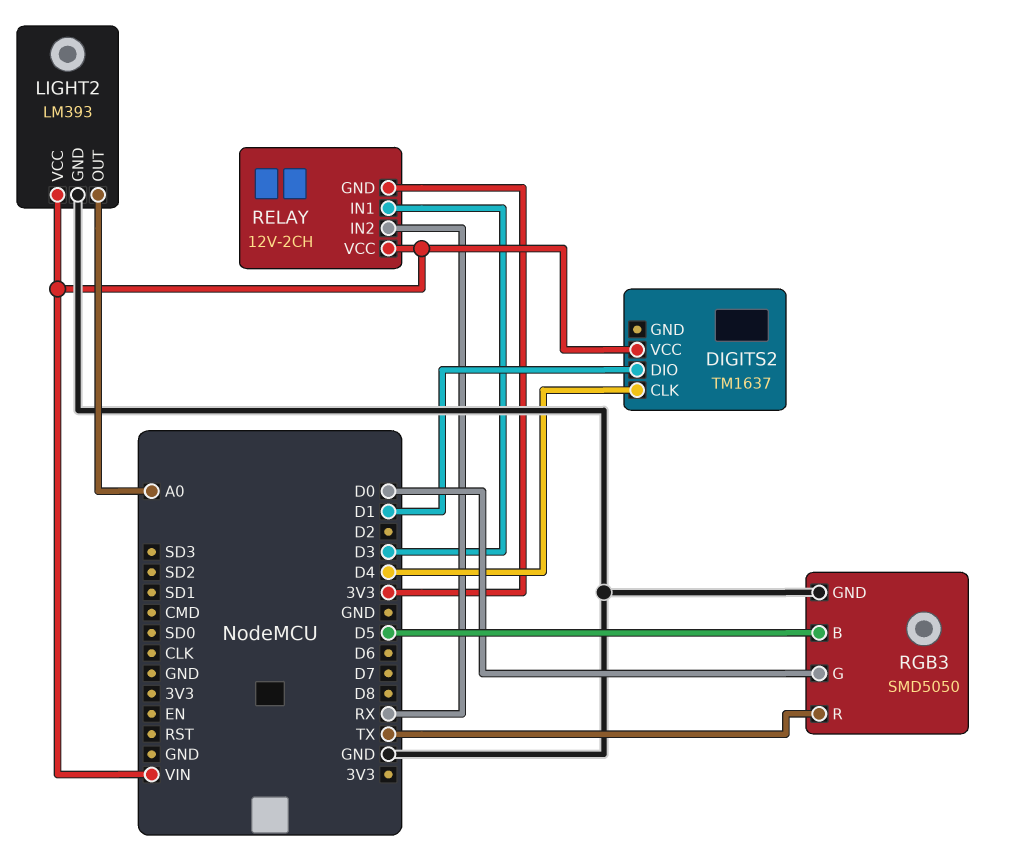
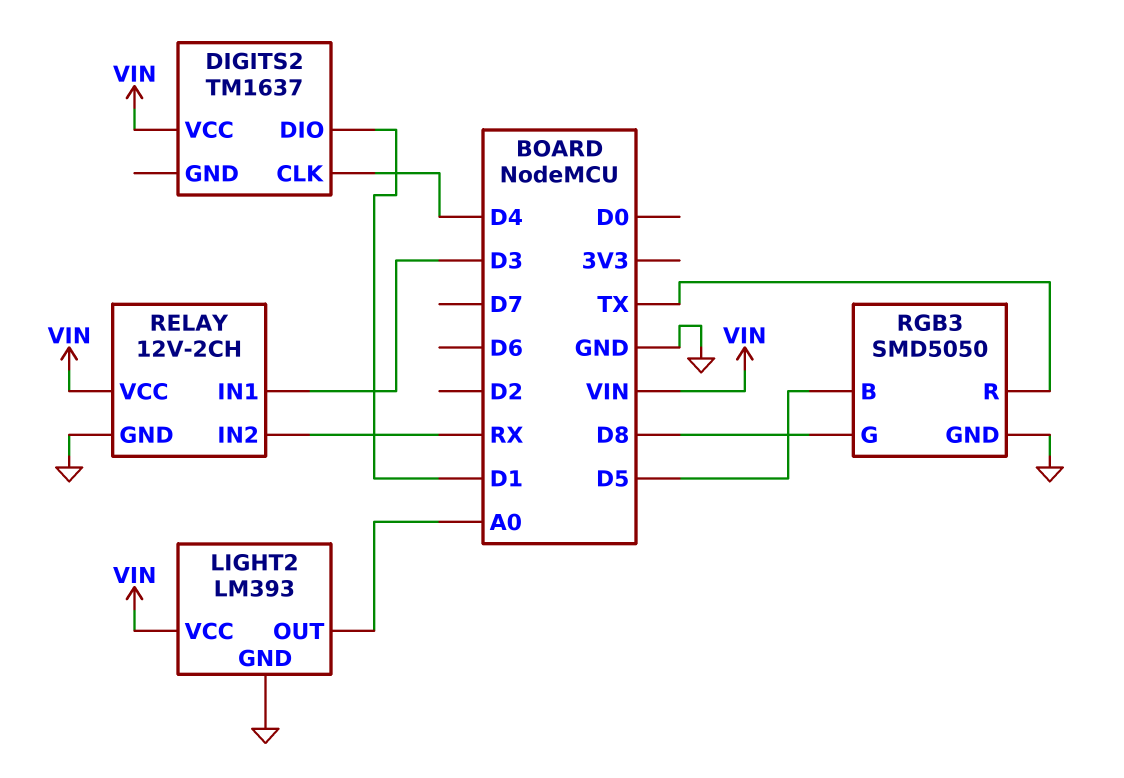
RELAY pin GND: 3V3 -> GND
RGB3 pin G: D0 -> D8

